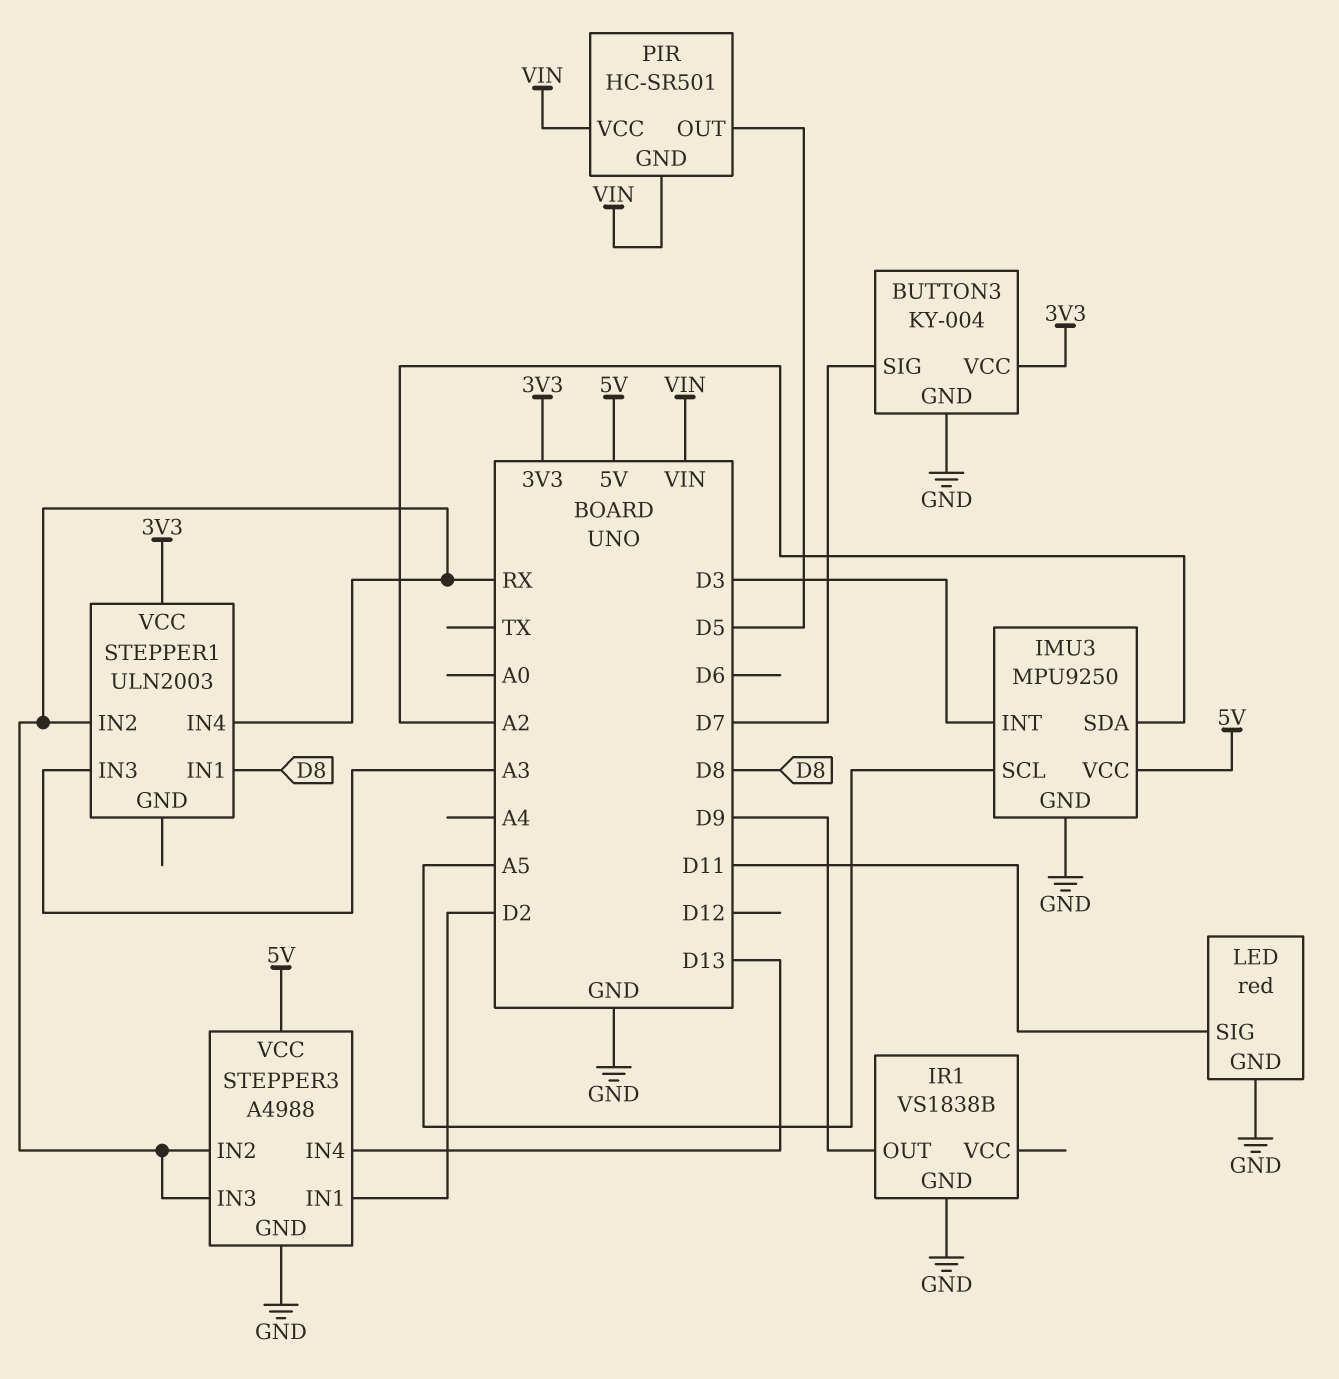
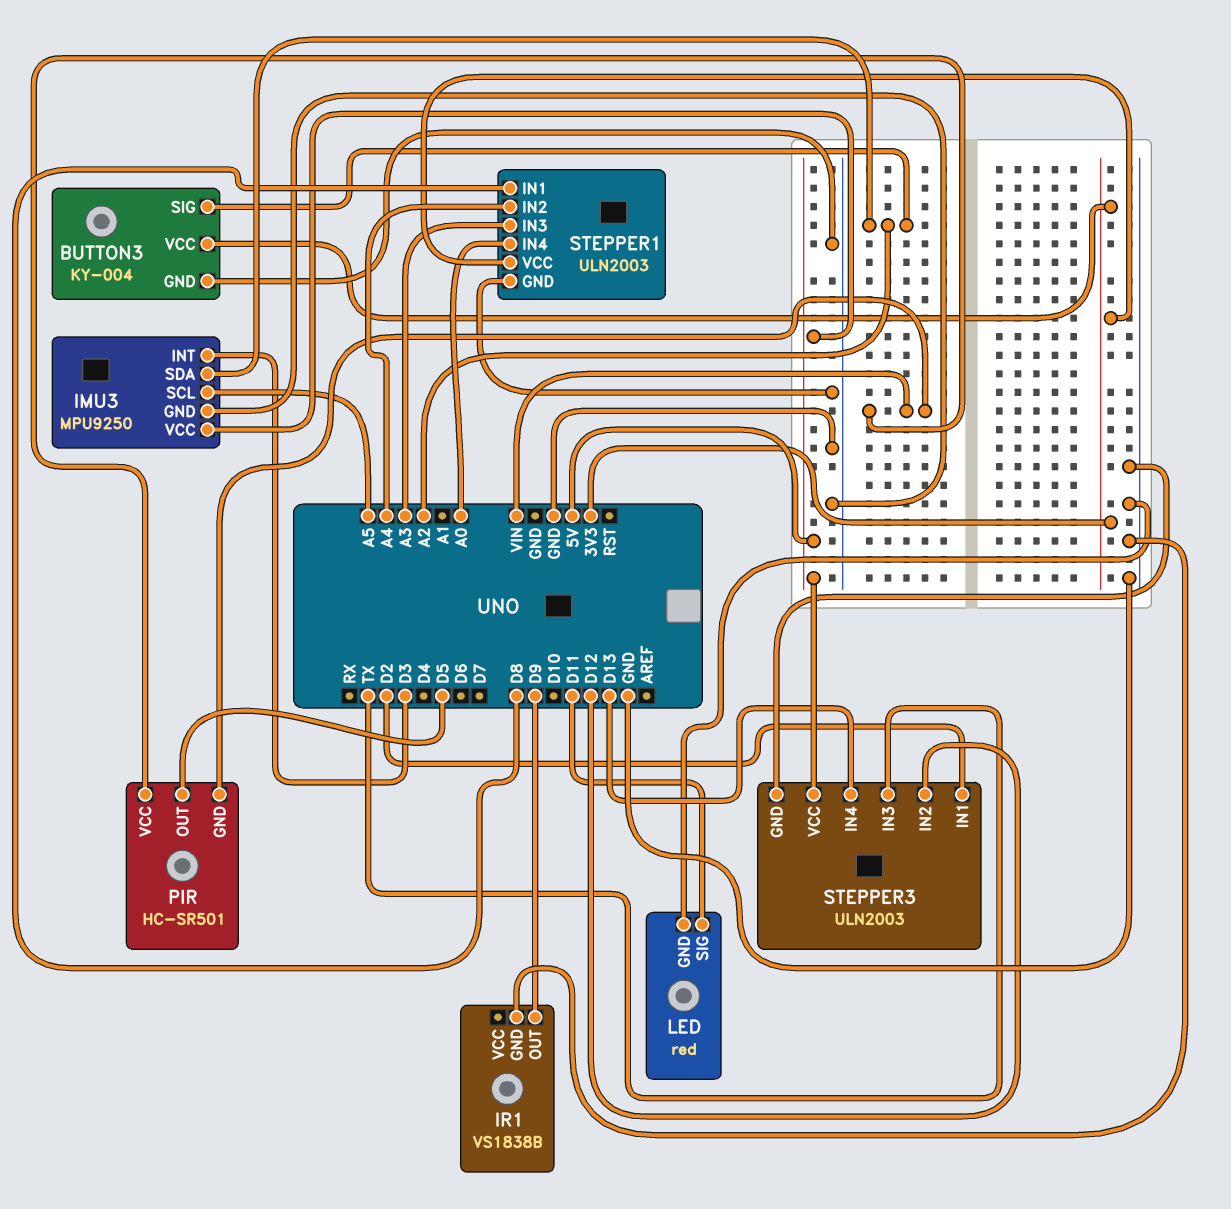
BUTTON3 pin SIG: D7 -> A2
STEPPER1 pin GND: none -> GND
STEPPER1 pin IN2: RX -> A4
STEPPER1 pin IN4: RX -> A0
STEPPER3: A4988 -> ULN2003
STEPPER3 pin IN2: RX -> D12
STEPPER3 pin IN3: RX -> TX

